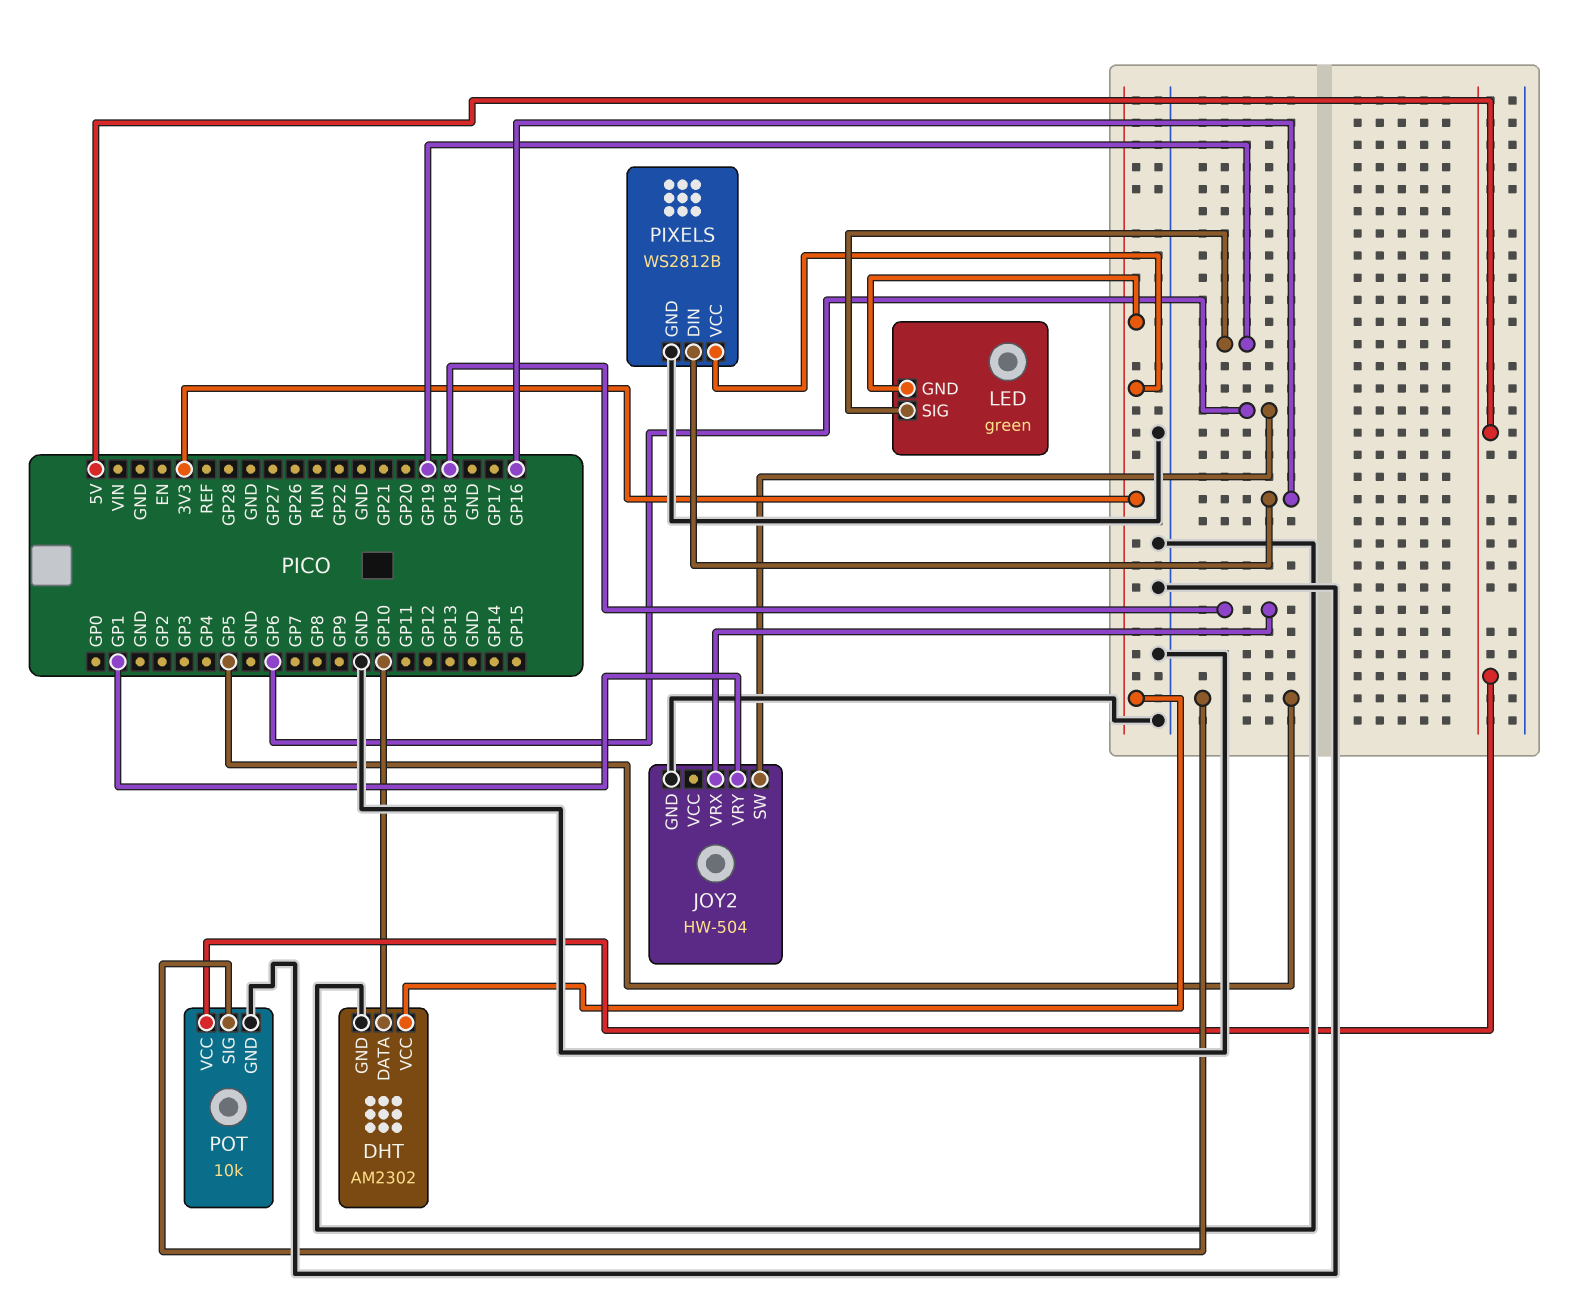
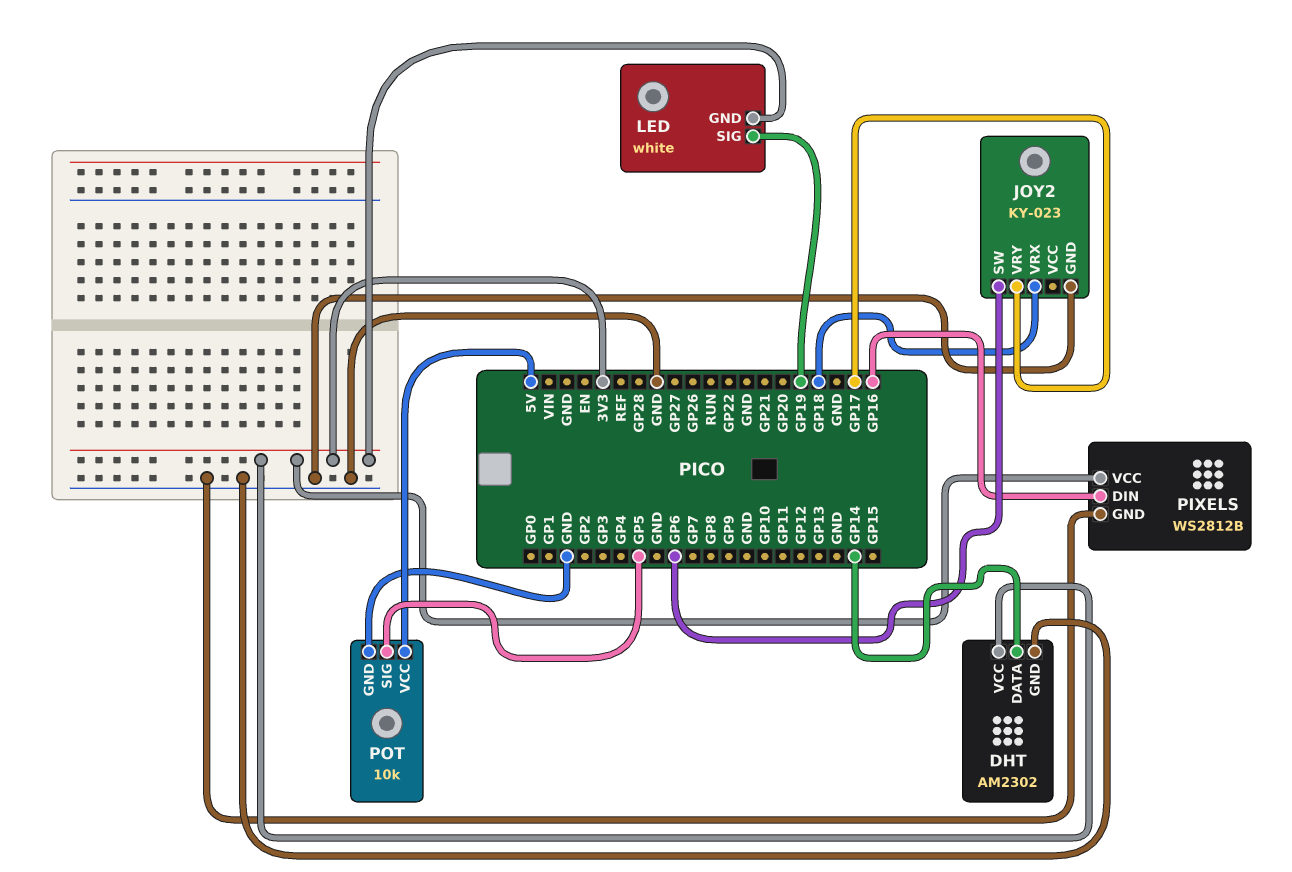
DHT pin DATA: GP10 -> GP14
JOY2: HW-504 -> KY-023
JOY2 pin VRY: GP1 -> GP17
LED: green -> white

